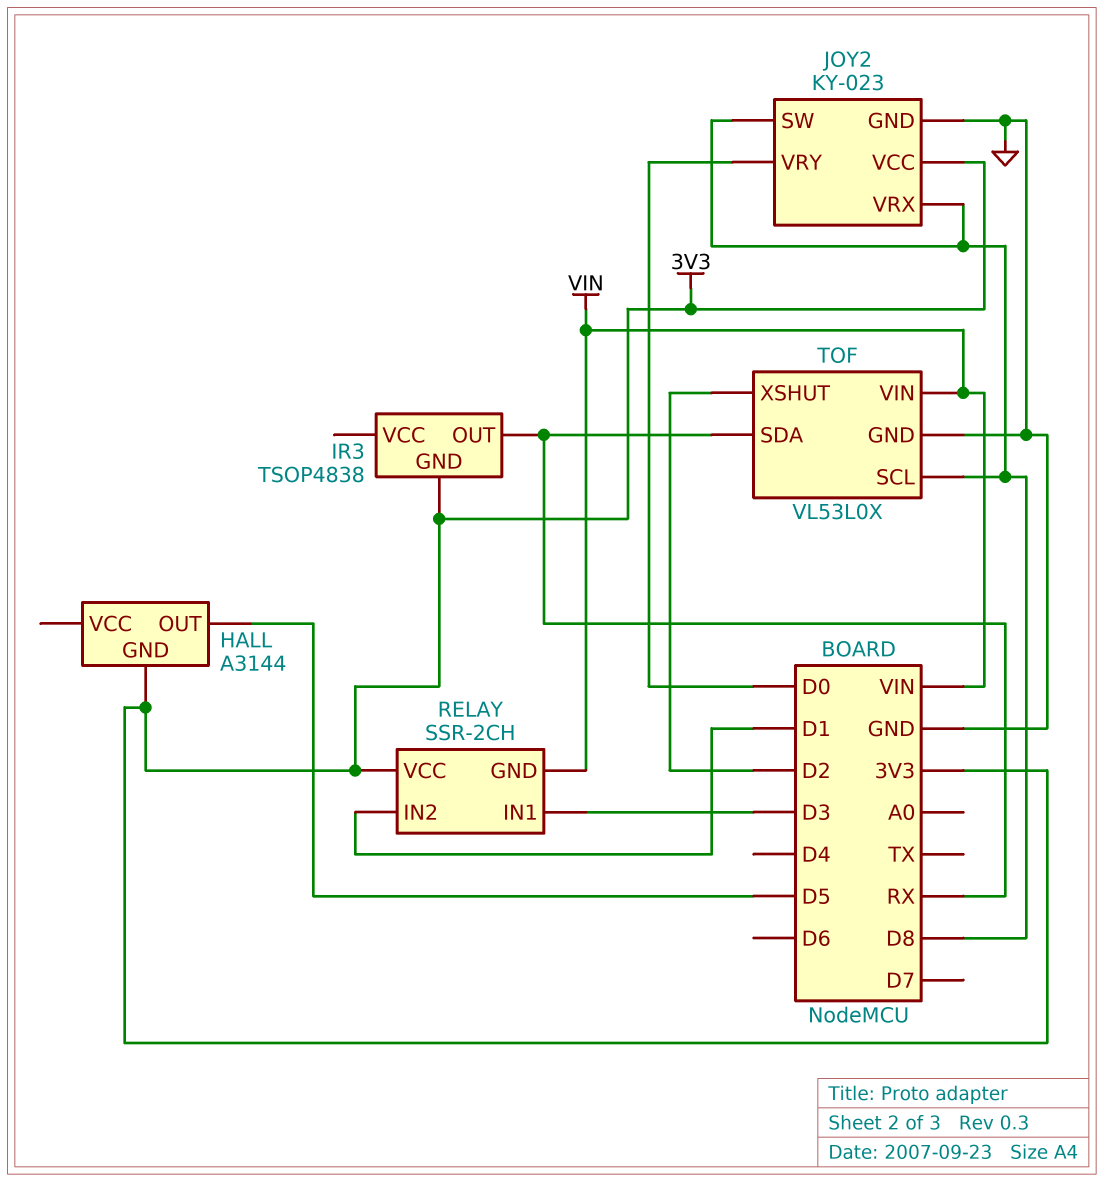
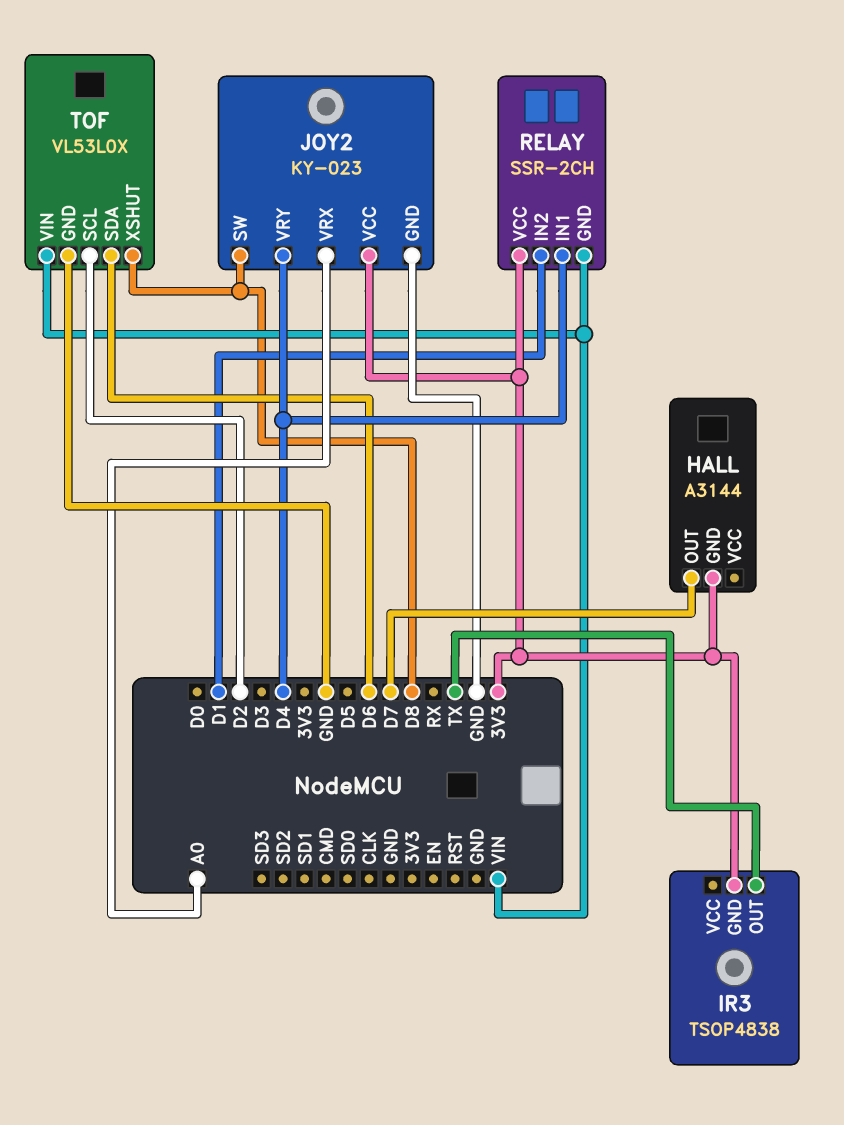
HALL pin OUT: D5 -> D7
IR3 pin OUT: RX -> TX
JOY2 pin VRX: D8 -> A0
JOY2 pin VRY: D0 -> D4
RELAY pin IN1: D3 -> D4
TOF pin SCL: D8 -> D2
TOF pin SDA: RX -> D6
TOF pin XSHUT: D2 -> D8

